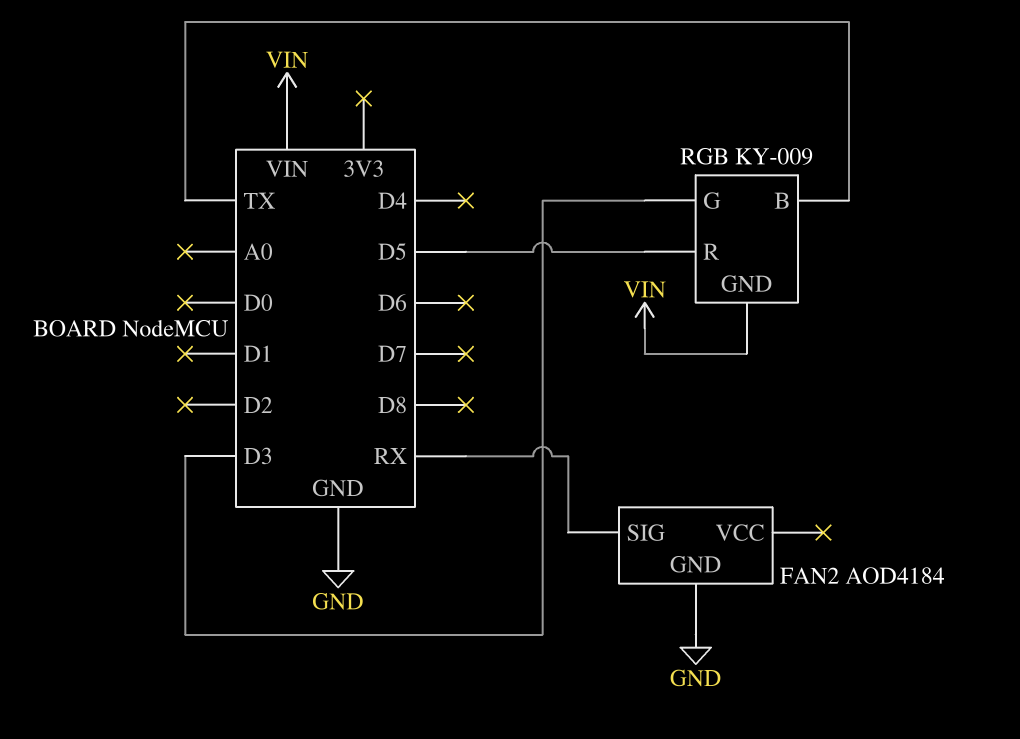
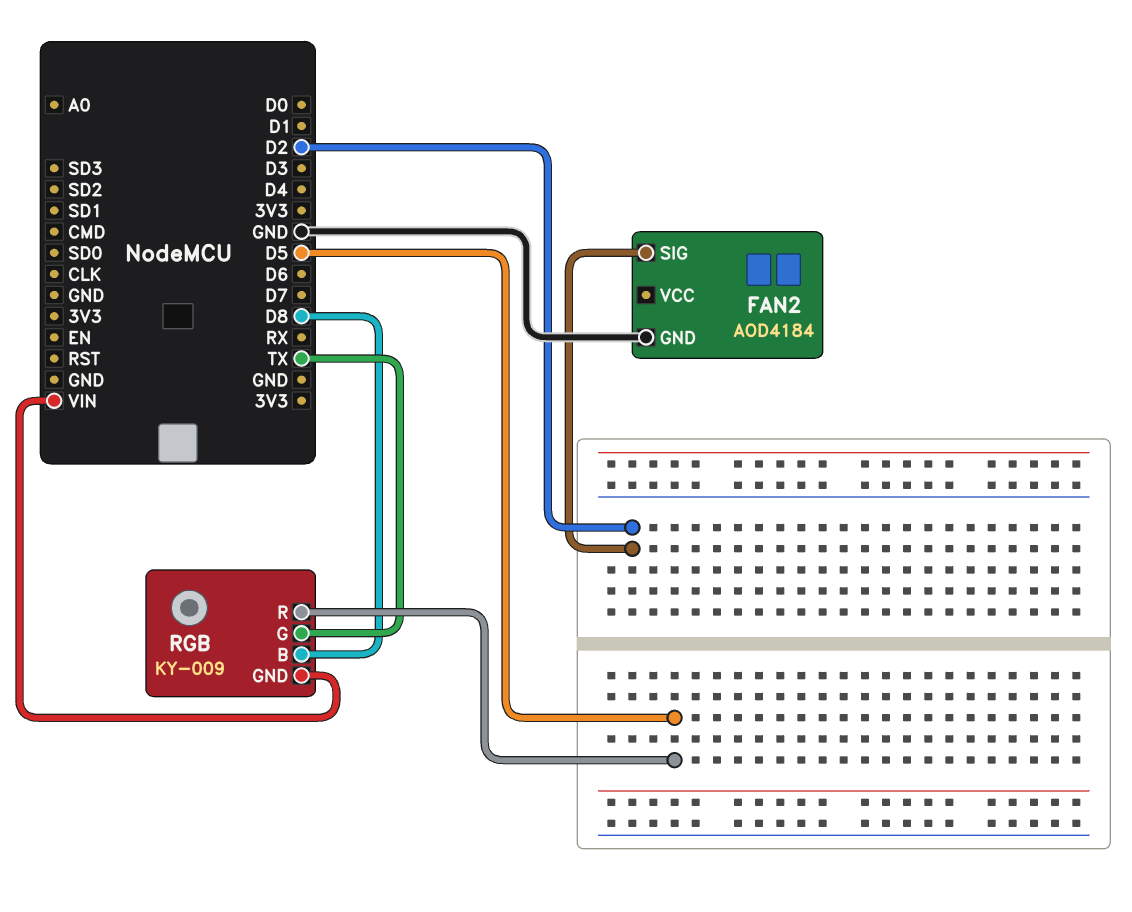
FAN2 pin SIG: RX -> D2
RGB pin B: TX -> D8
RGB pin G: D3 -> TX

